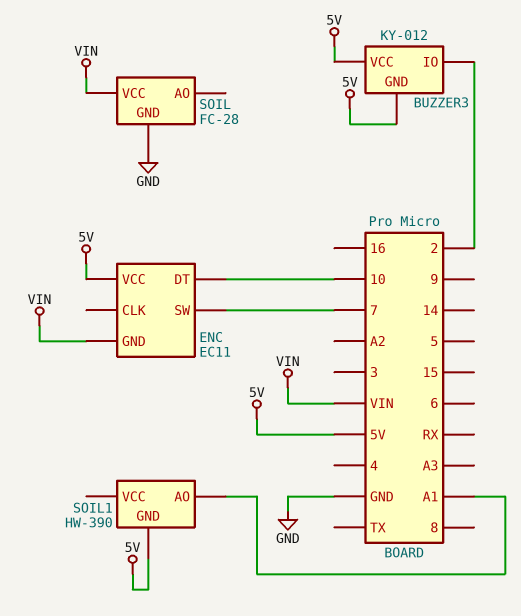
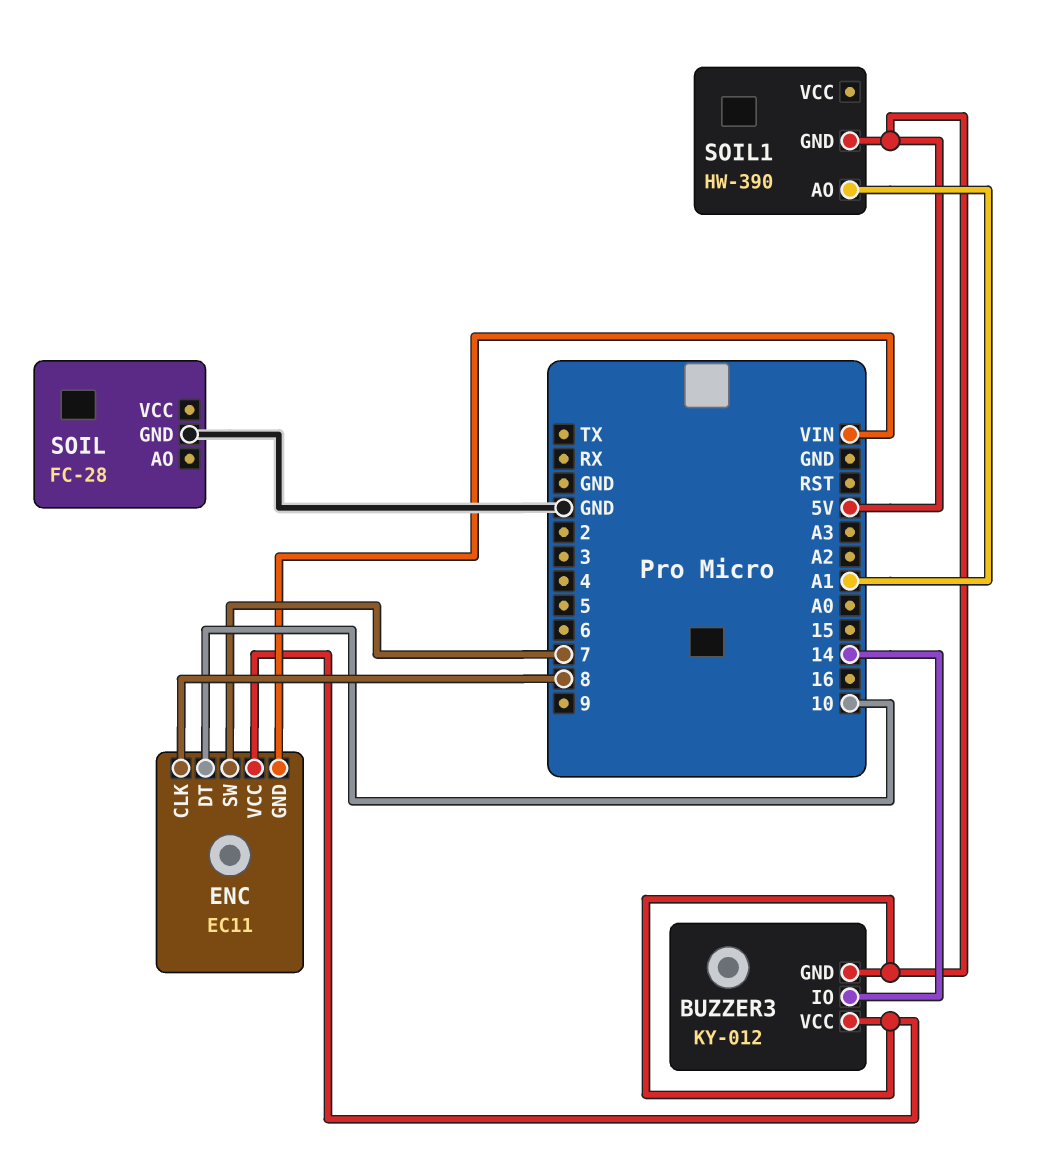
BUZZER3 pin IO: 2 -> 14
ENC pin CLK: none -> 8
SOIL pin VCC: VIN -> none

